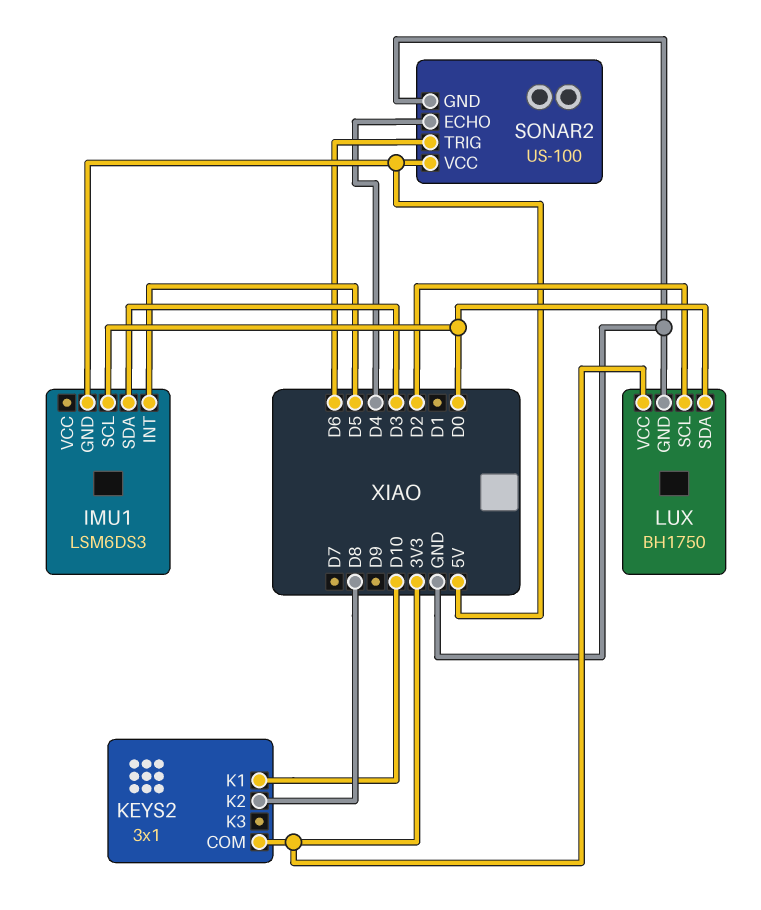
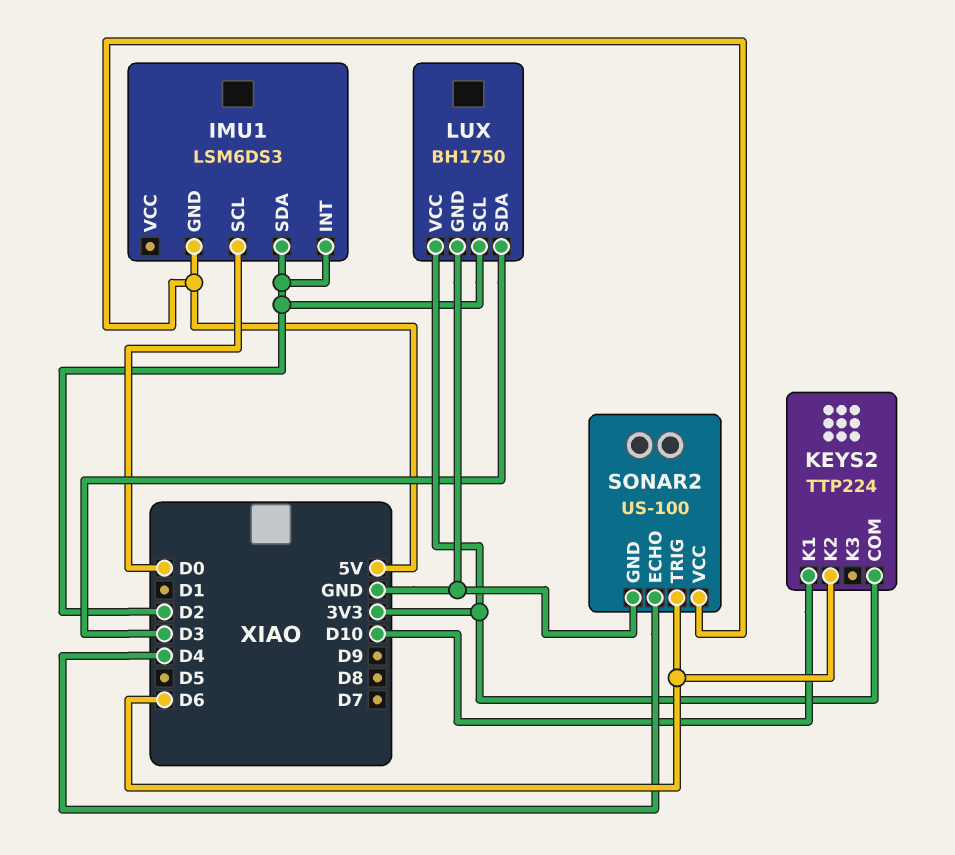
IMU1 pin INT: D5 -> D2
IMU1 pin SDA: D3 -> D2
KEYS2: 3x1 -> TTP224
KEYS2 pin K2: D8 -> D6
LUX pin SDA: D0 -> D3

